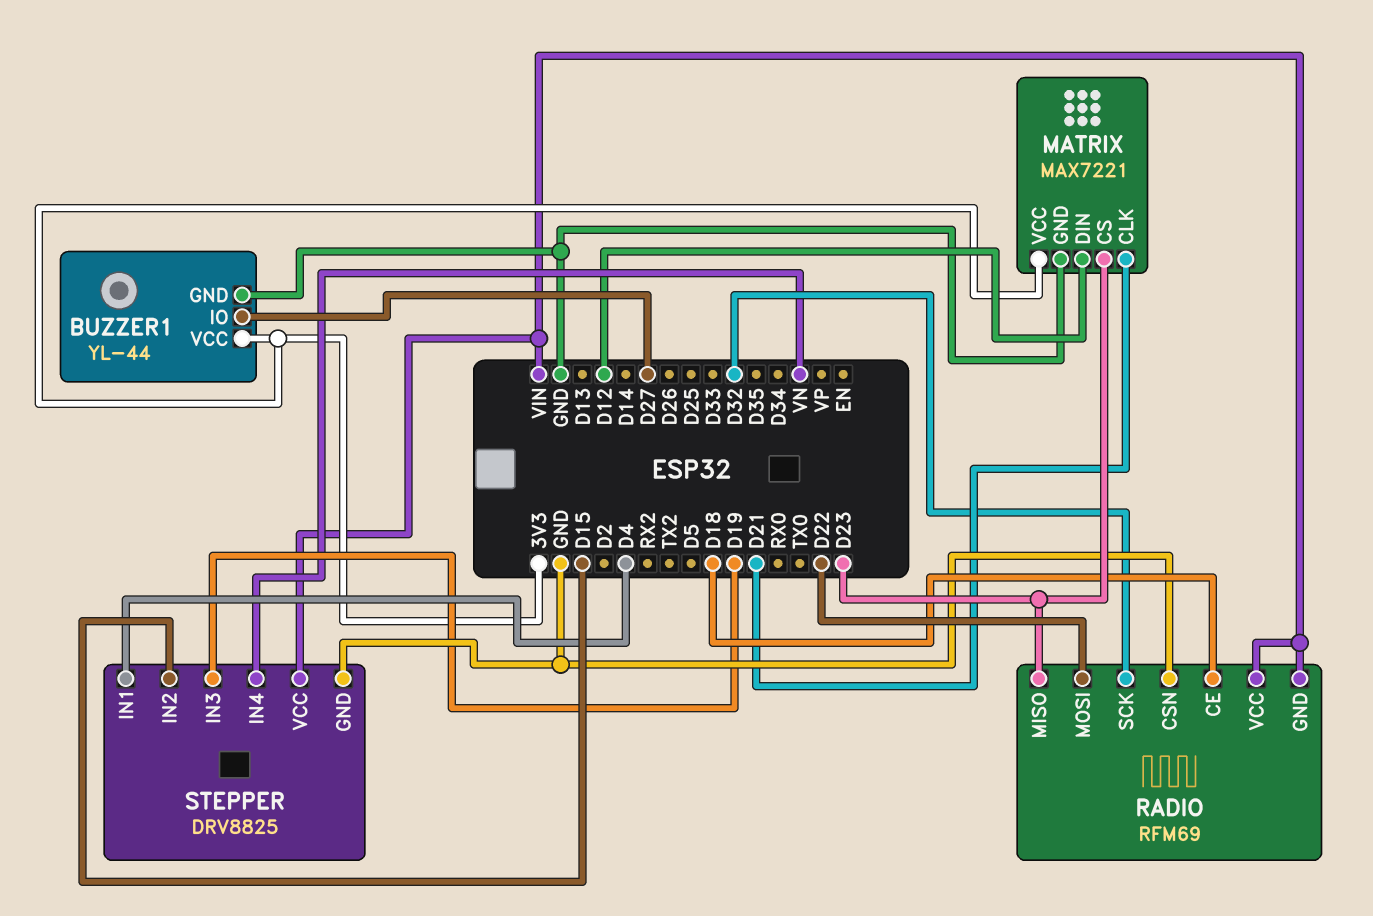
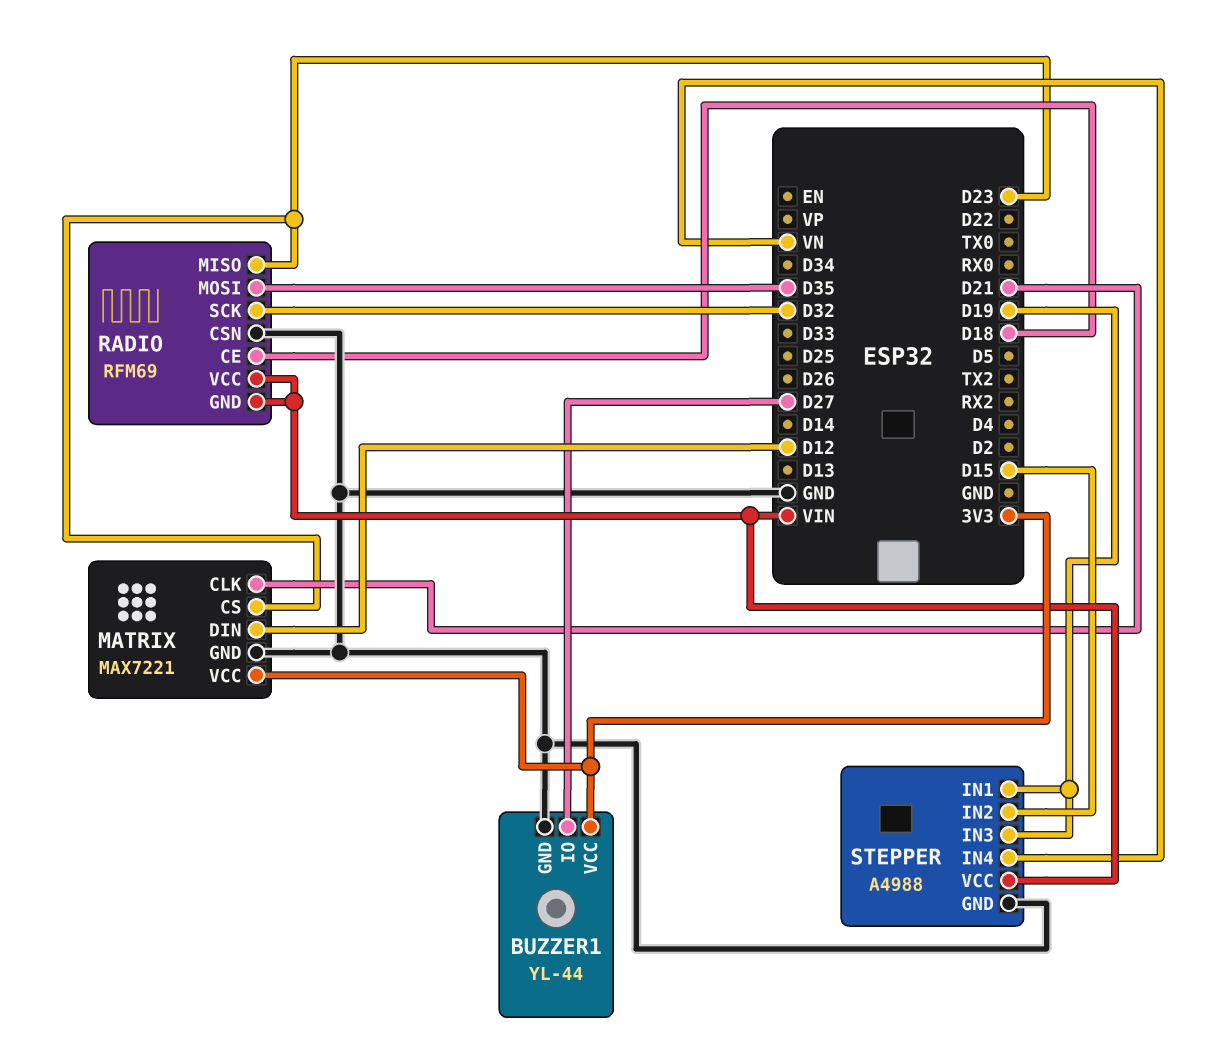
RADIO pin MOSI: D22 -> D35
STEPPER: DRV8825 -> A4988
STEPPER pin IN1: D4 -> D19

